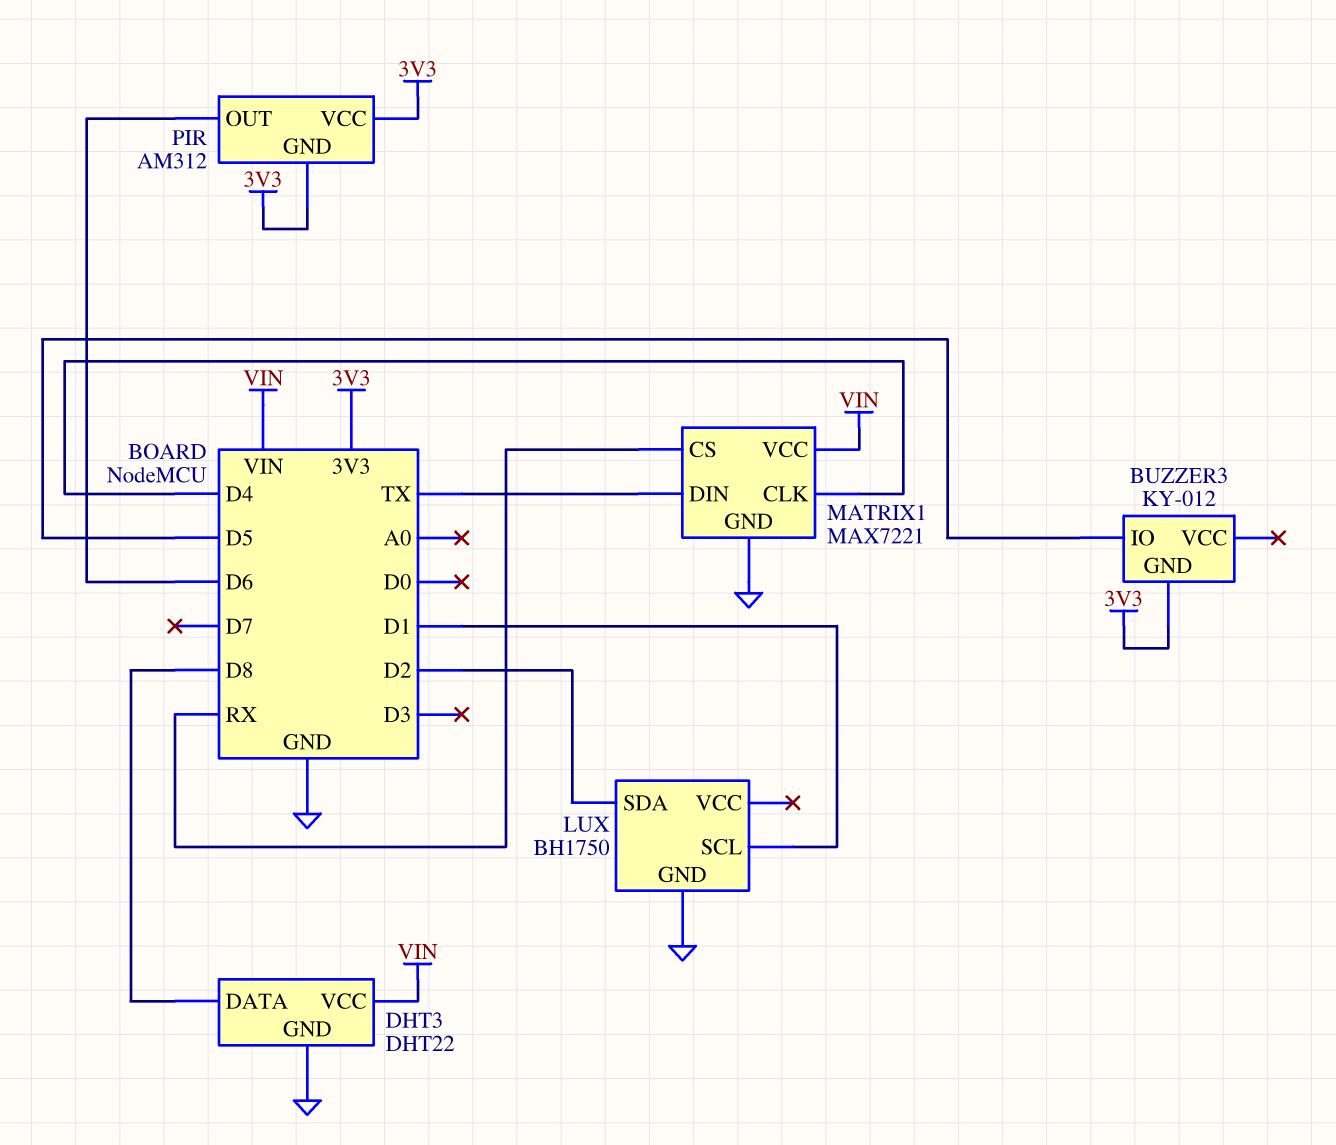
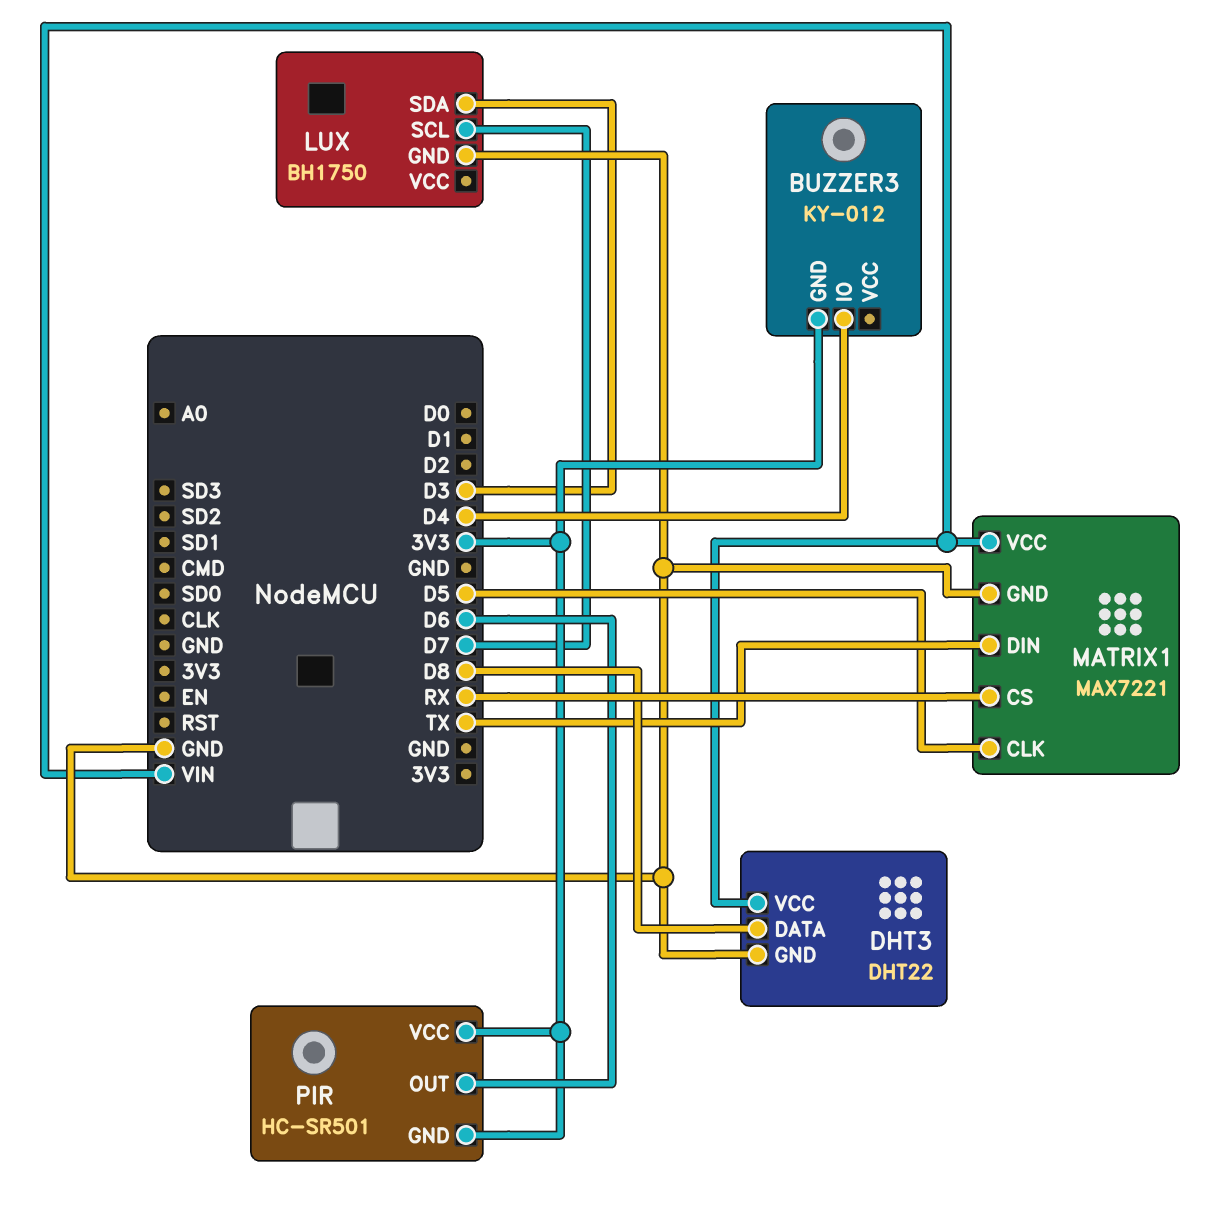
BUZZER3 pin IO: D5 -> D4
LUX pin SCL: D1 -> D7
LUX pin SDA: D2 -> D3
MATRIX1 pin CLK: D4 -> D5
PIR: AM312 -> HC-SR501

